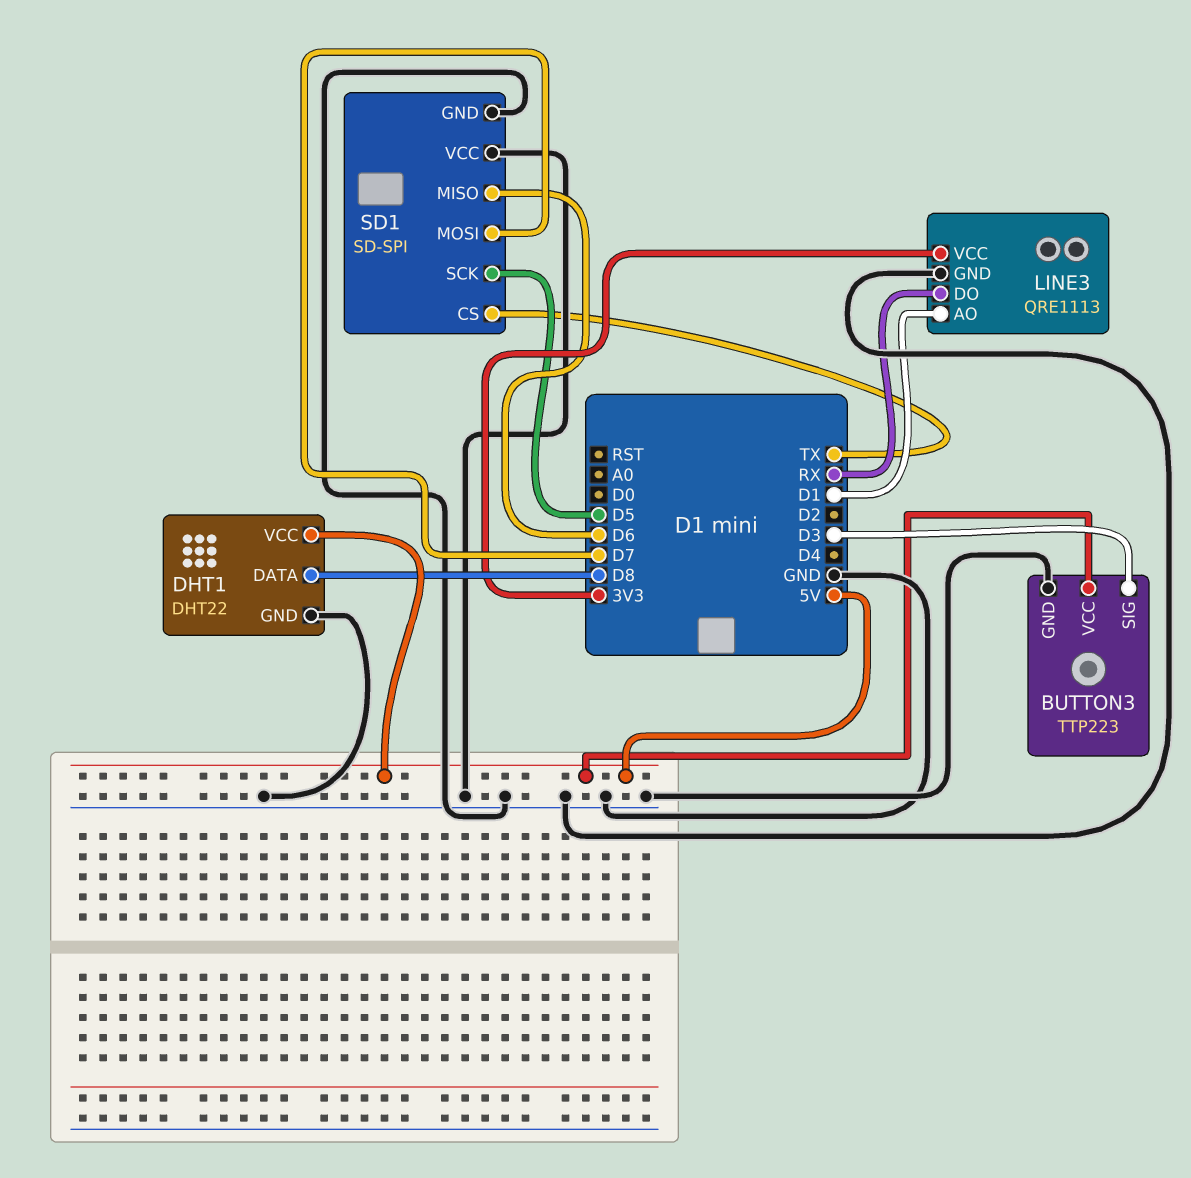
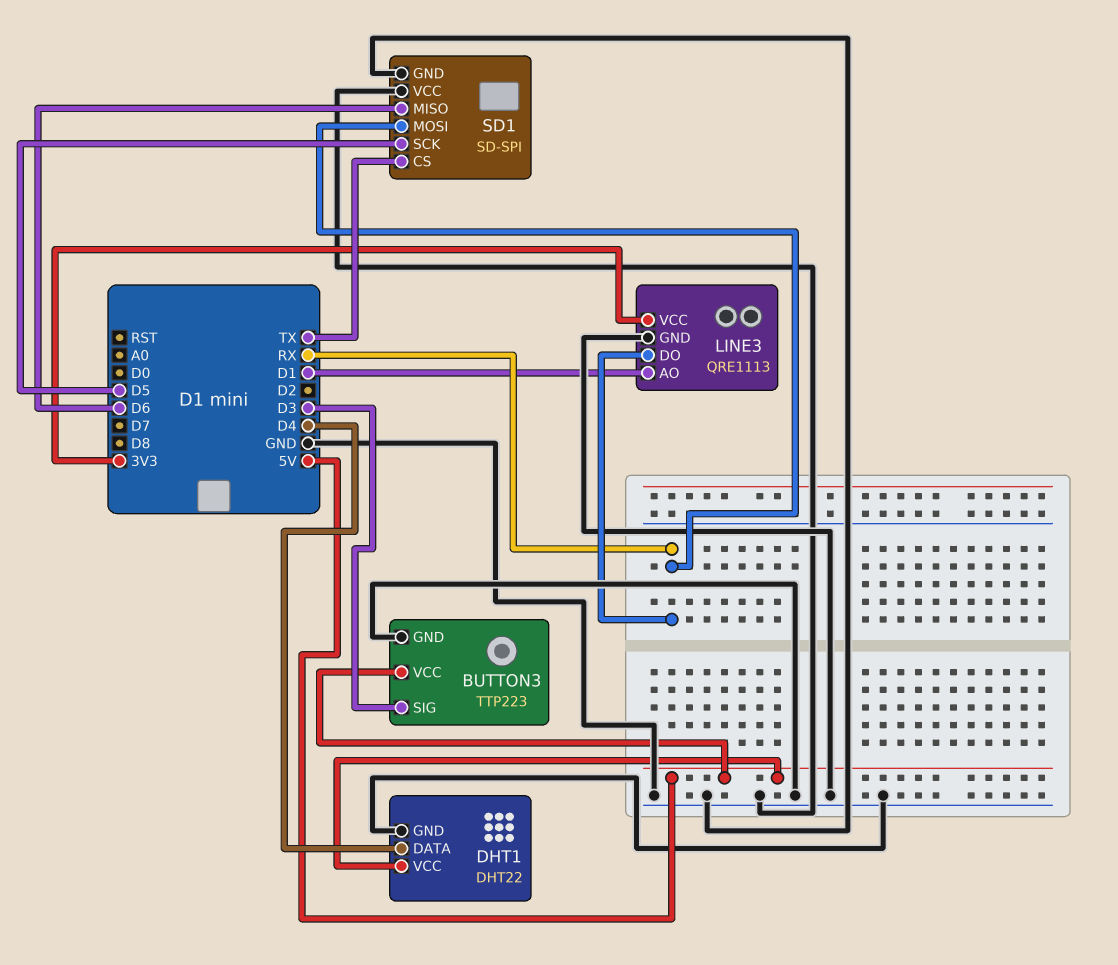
DHT1 pin DATA: D8 -> D4
SD1 pin MOSI: D7 -> RX

